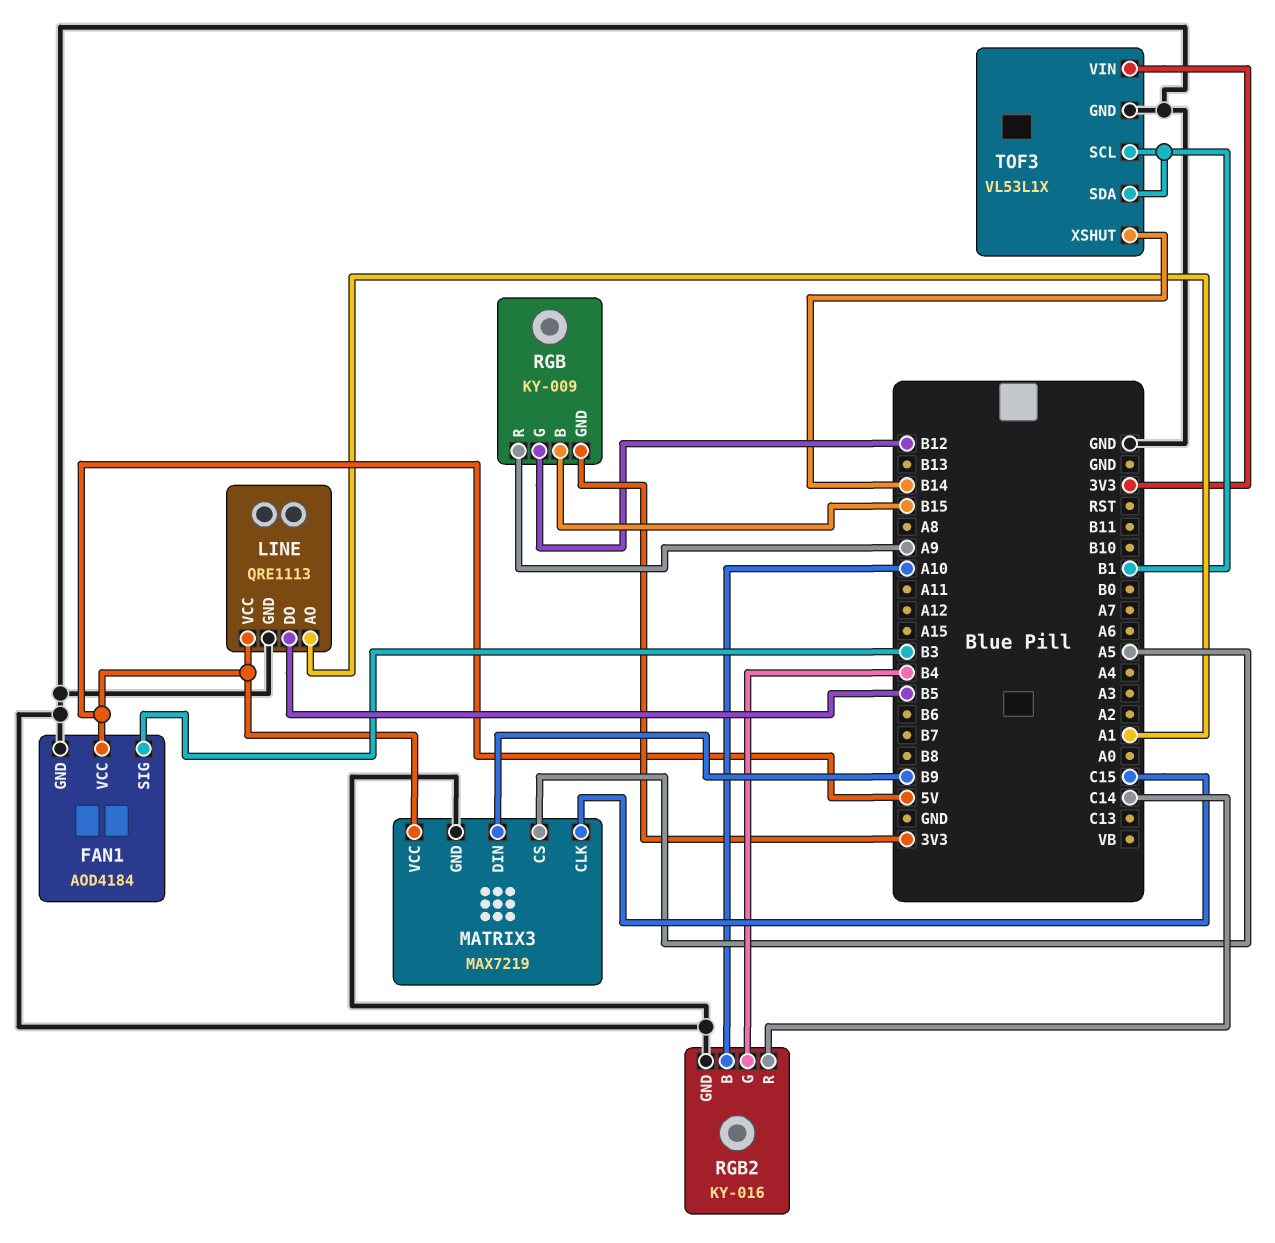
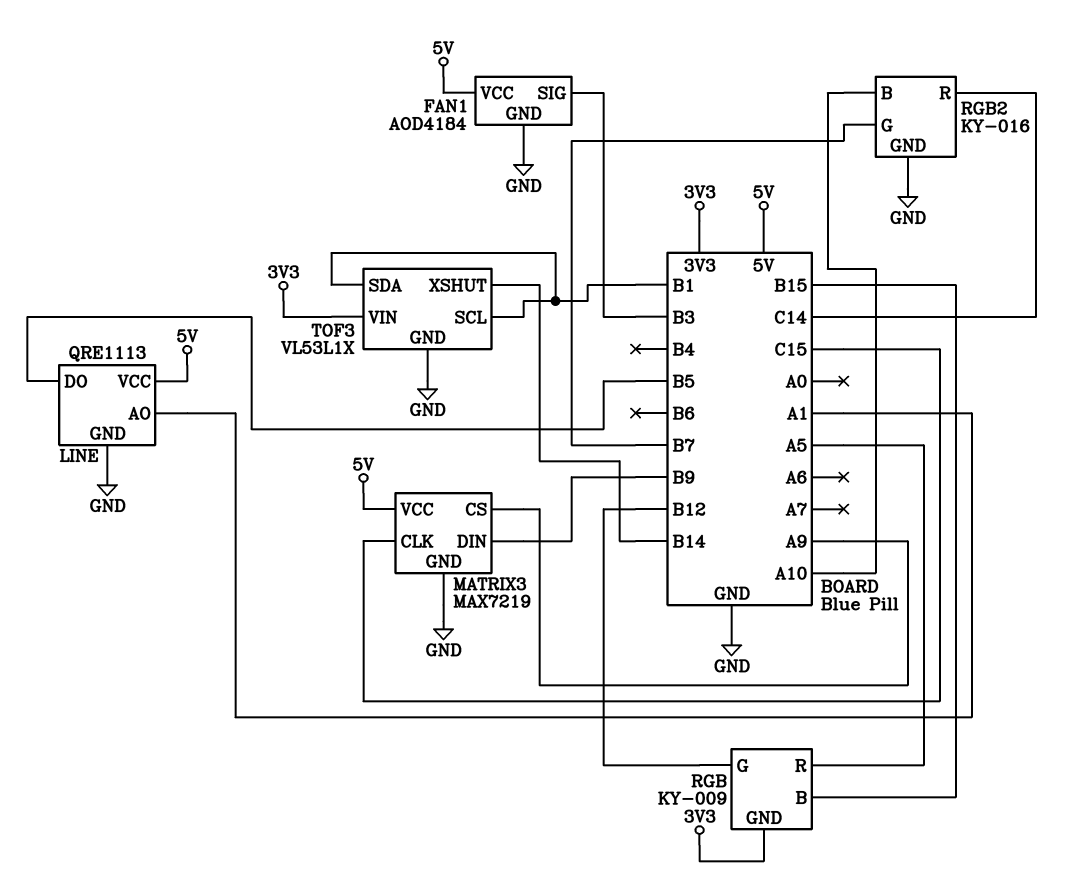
MATRIX3 pin CS: A5 -> A9
RGB pin R: A9 -> A5
RGB2 pin G: B4 -> B7

